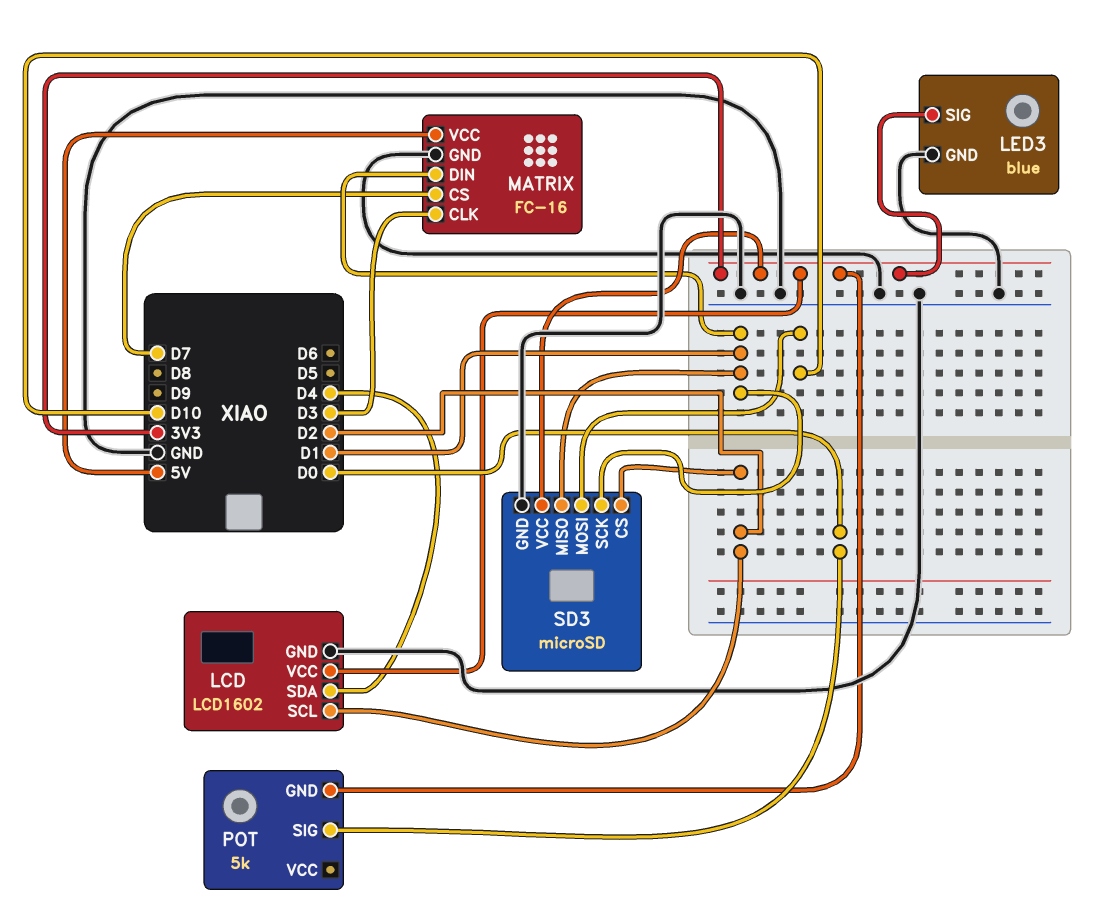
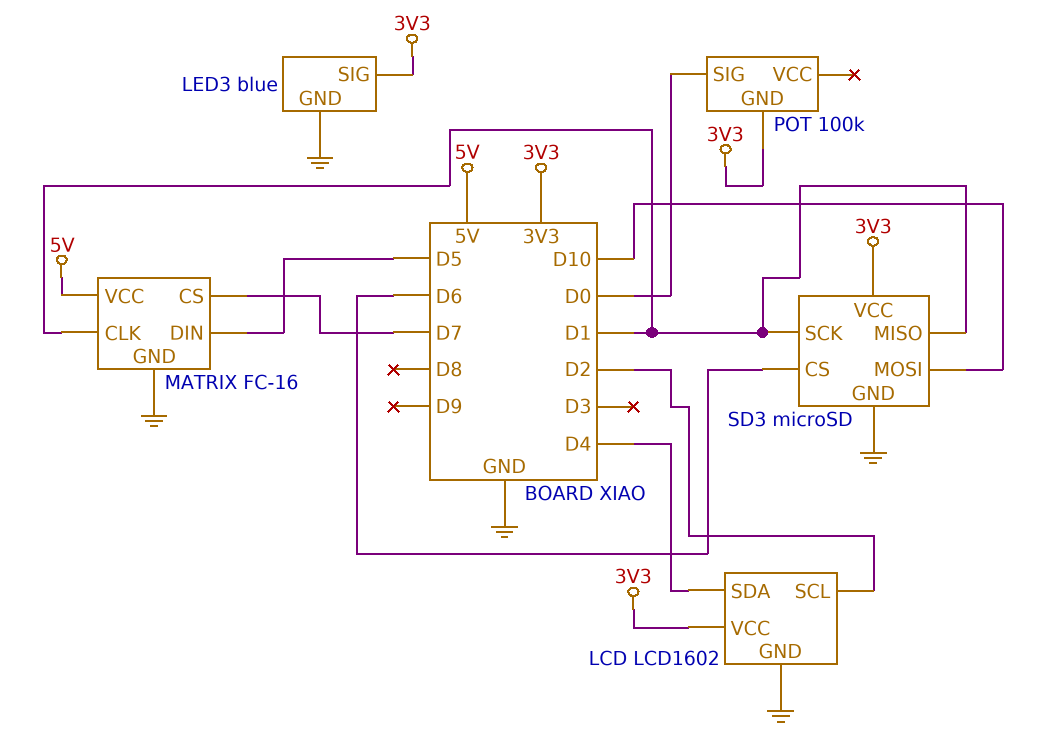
MATRIX pin CLK: D3 -> D1
MATRIX pin DIN: D1 -> D5
POT: 5k -> 100k
SD3 pin CS: D2 -> D6

